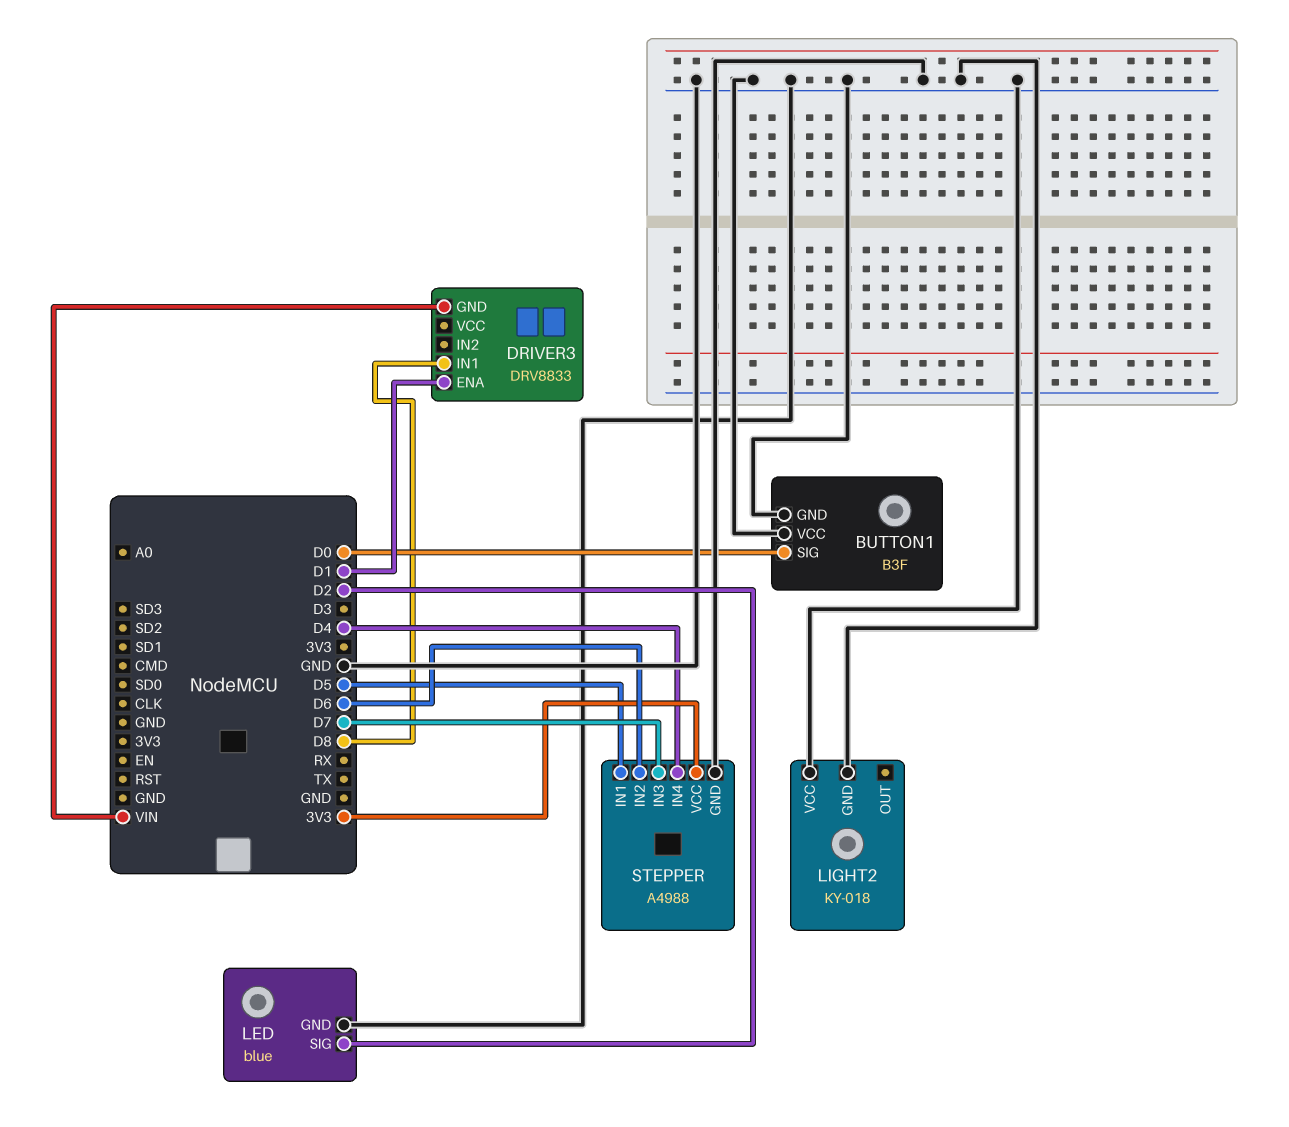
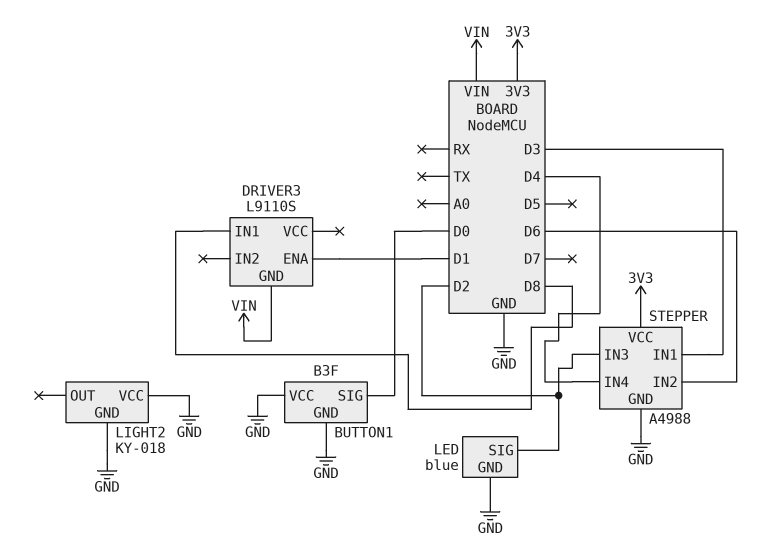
DRIVER3: DRV8833 -> L9110S
STEPPER pin IN1: D5 -> D3
STEPPER pin IN3: D7 -> D2

